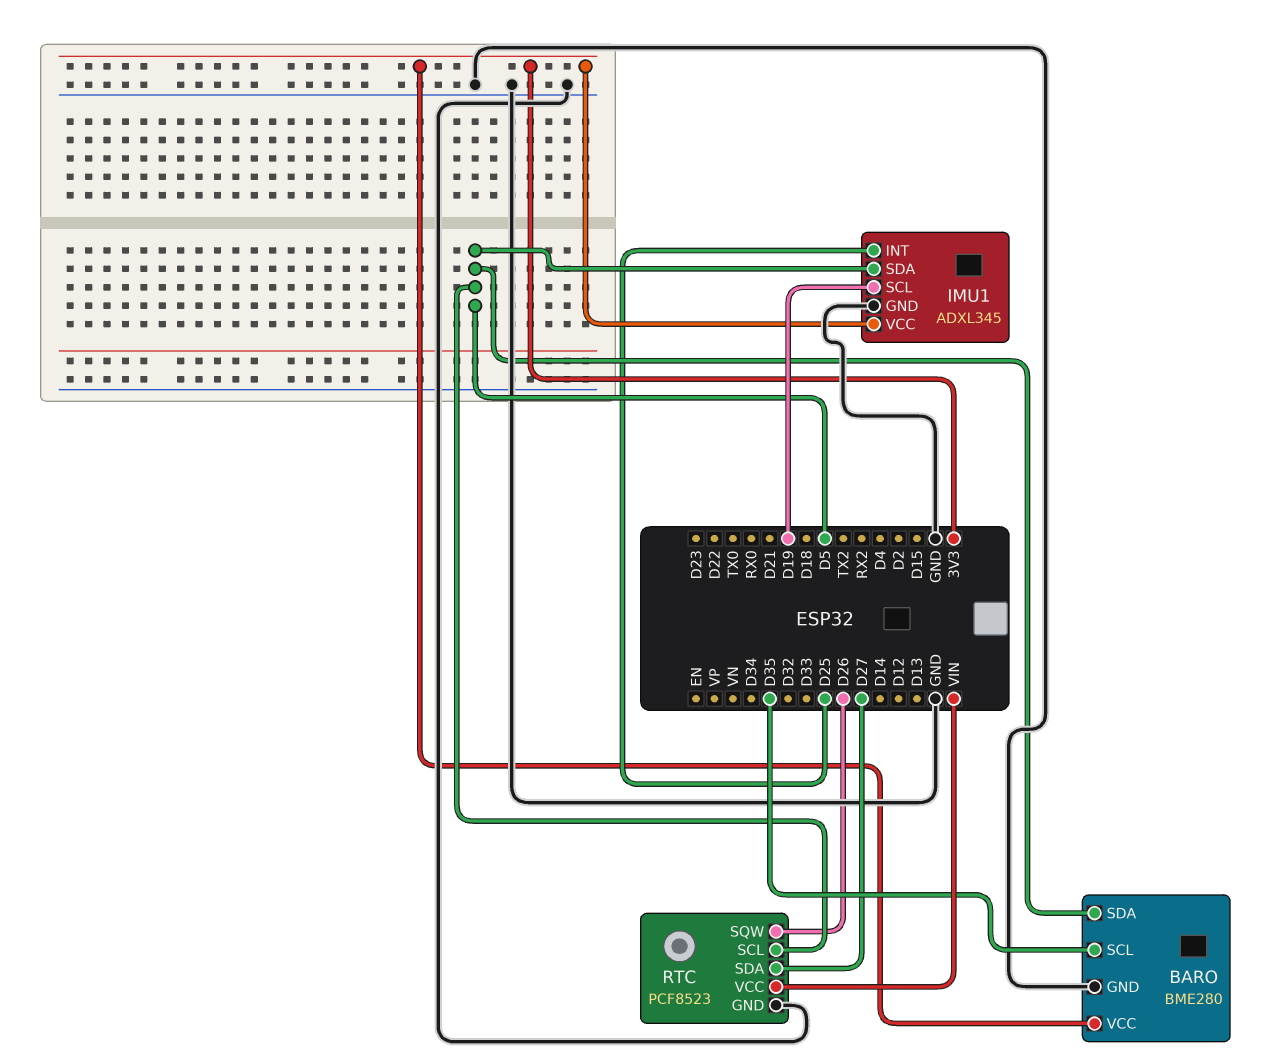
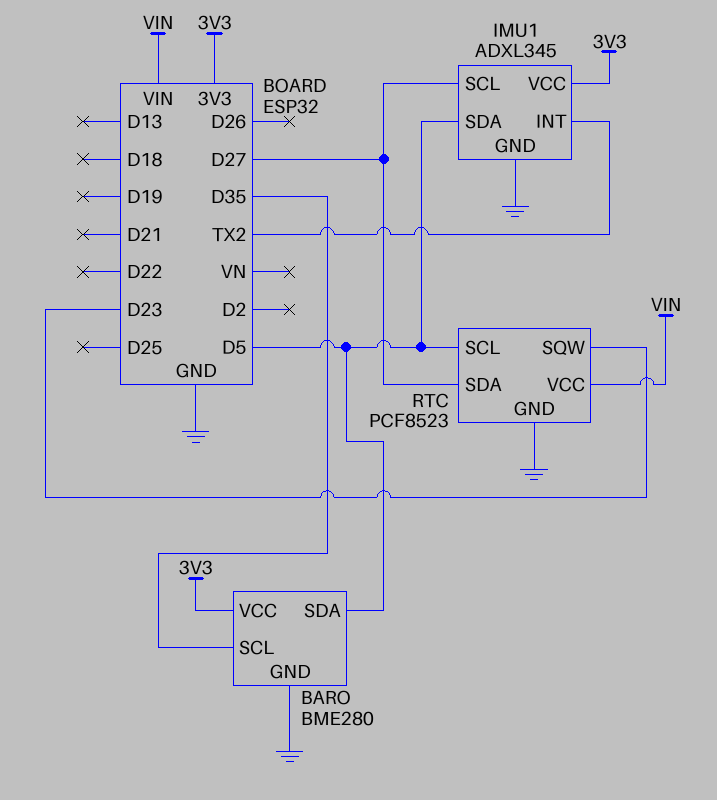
IMU1 pin INT: D25 -> TX2
IMU1 pin SCL: D19 -> D27
RTC pin SQW: D26 -> D23

